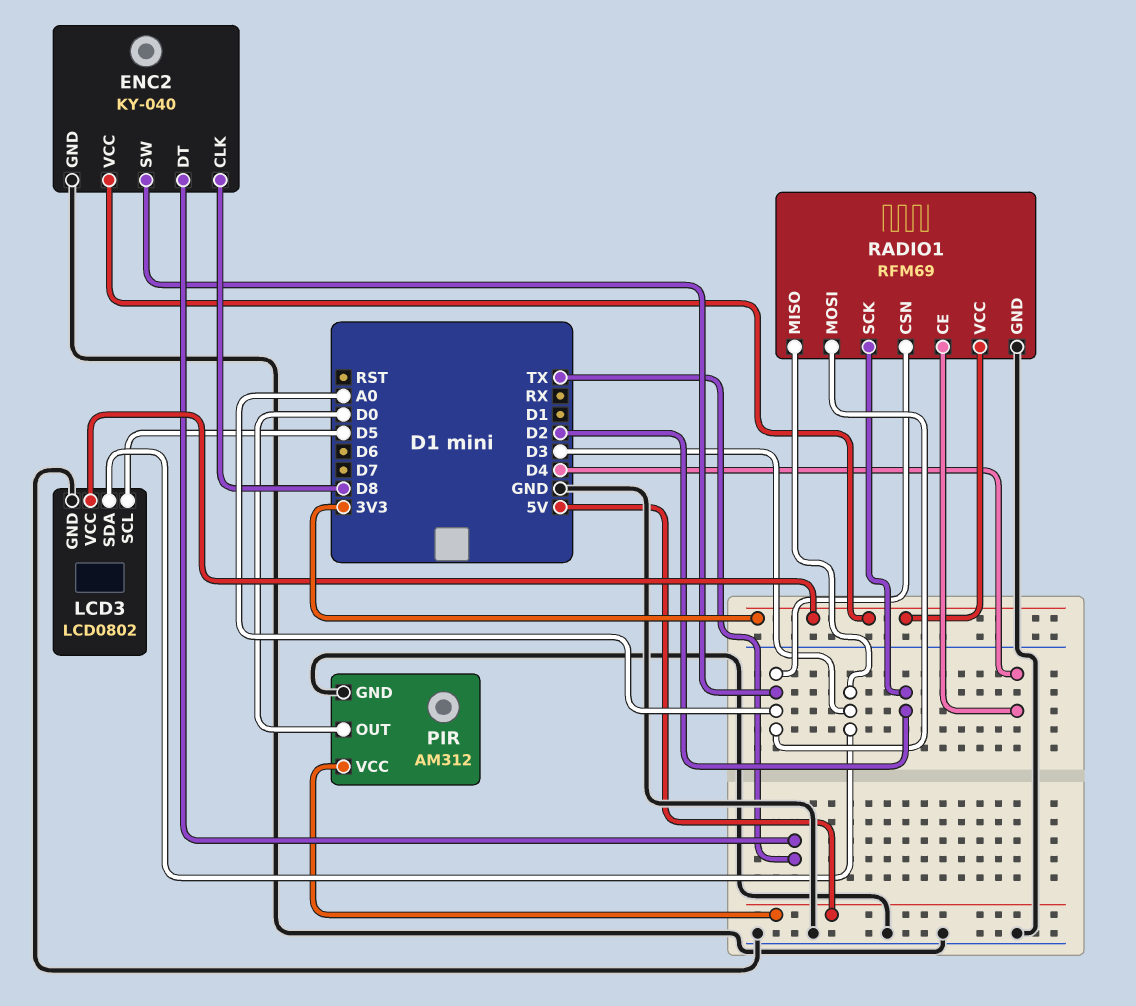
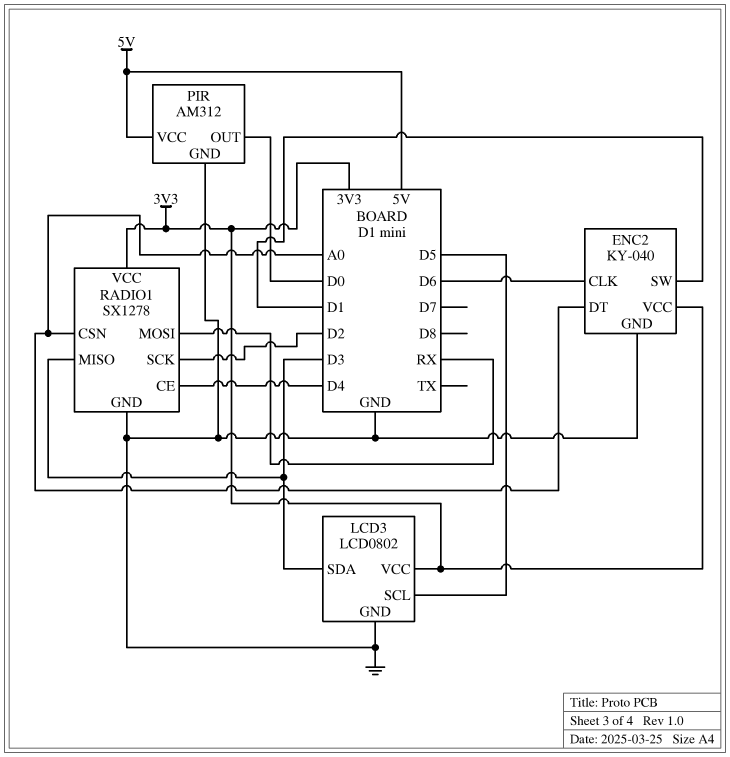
ENC2 pin CLK: D8 -> D6
ENC2 pin DT: TX -> A0
ENC2 pin SW: A0 -> D1
RADIO1: RFM69 -> SX1278
RADIO1 pin MOSI: A0 -> RX

